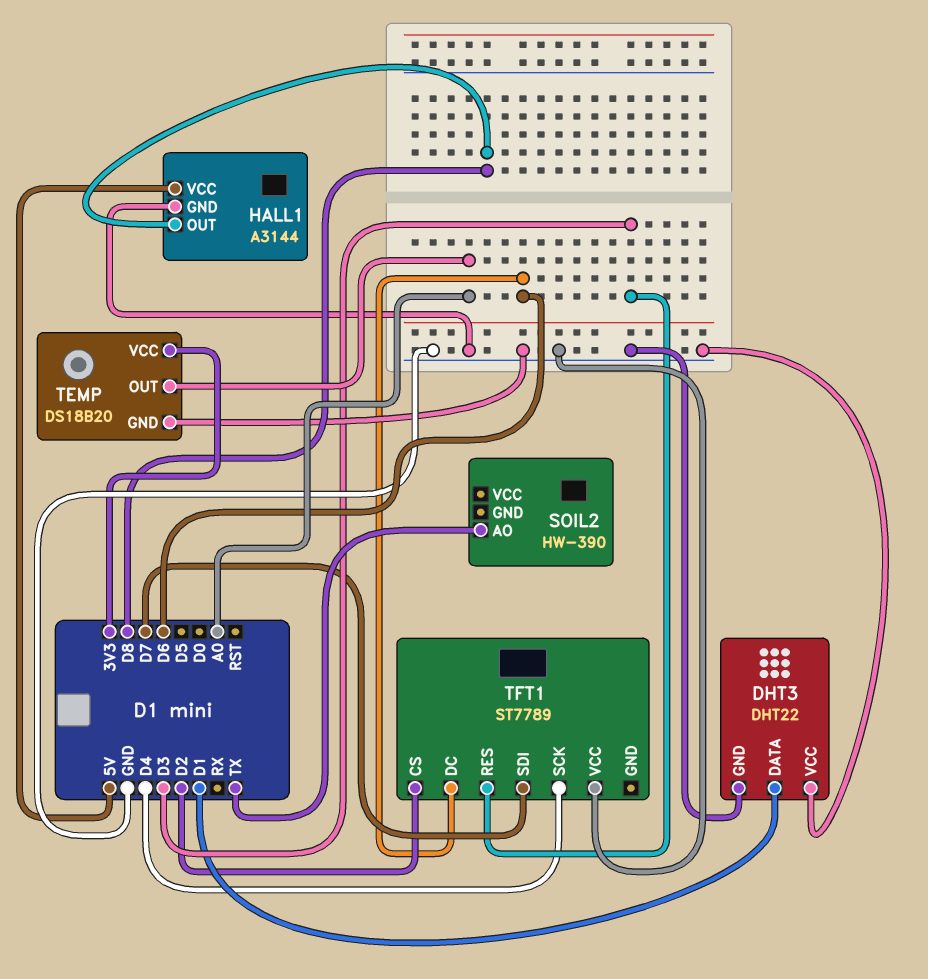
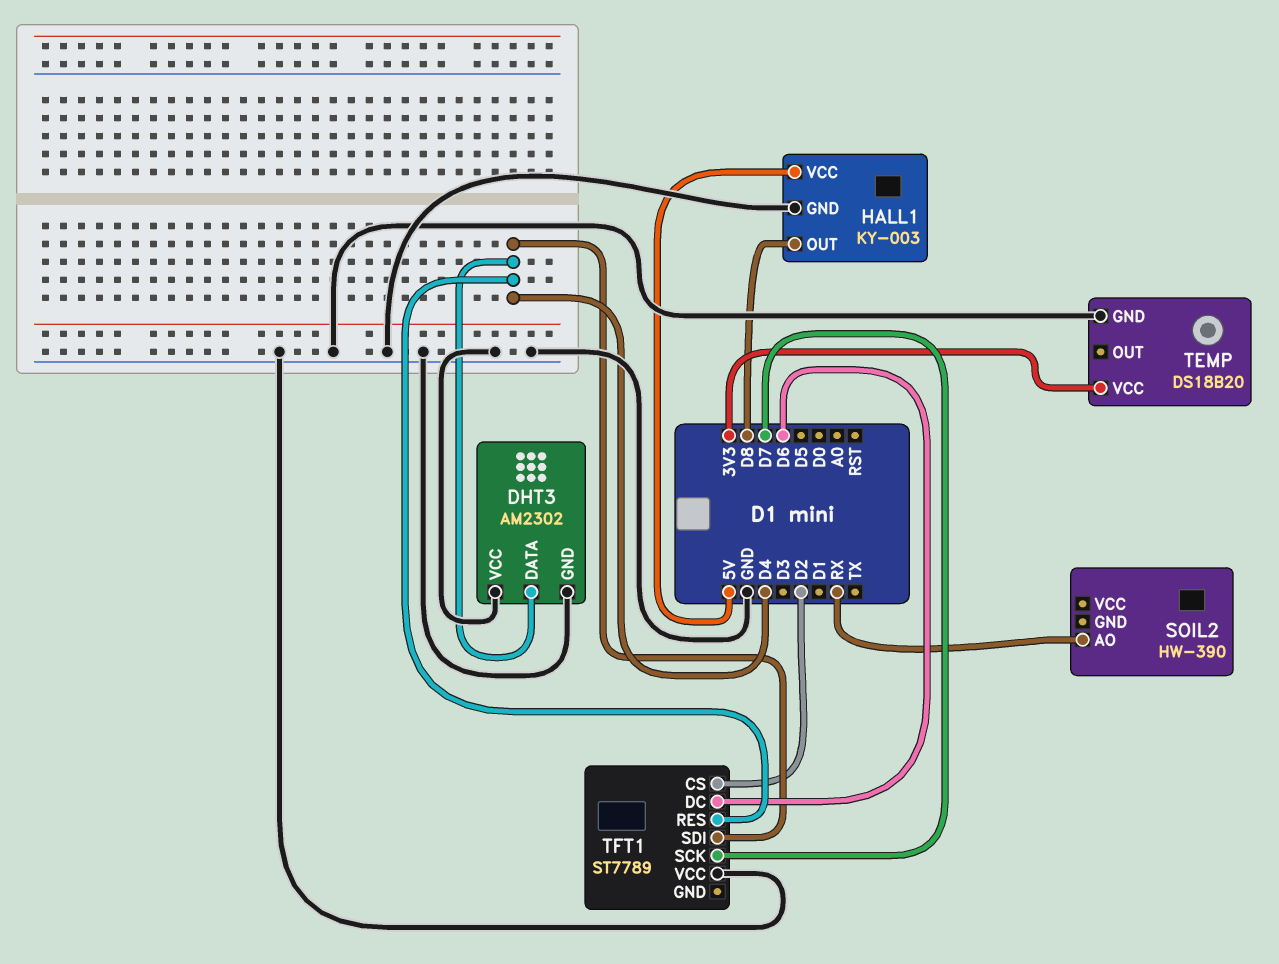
DHT3: DHT22 -> AM2302
DHT3 pin DATA: D1 -> D4
HALL1: A3144 -> KY-003
SOIL2 pin AO: TX -> RX
TEMP pin OUT: A0 -> none
TFT1 pin RES: D3 -> D4
TFT1 pin SCK: D4 -> D7
TFT1 pin SDI: D7 -> D4

